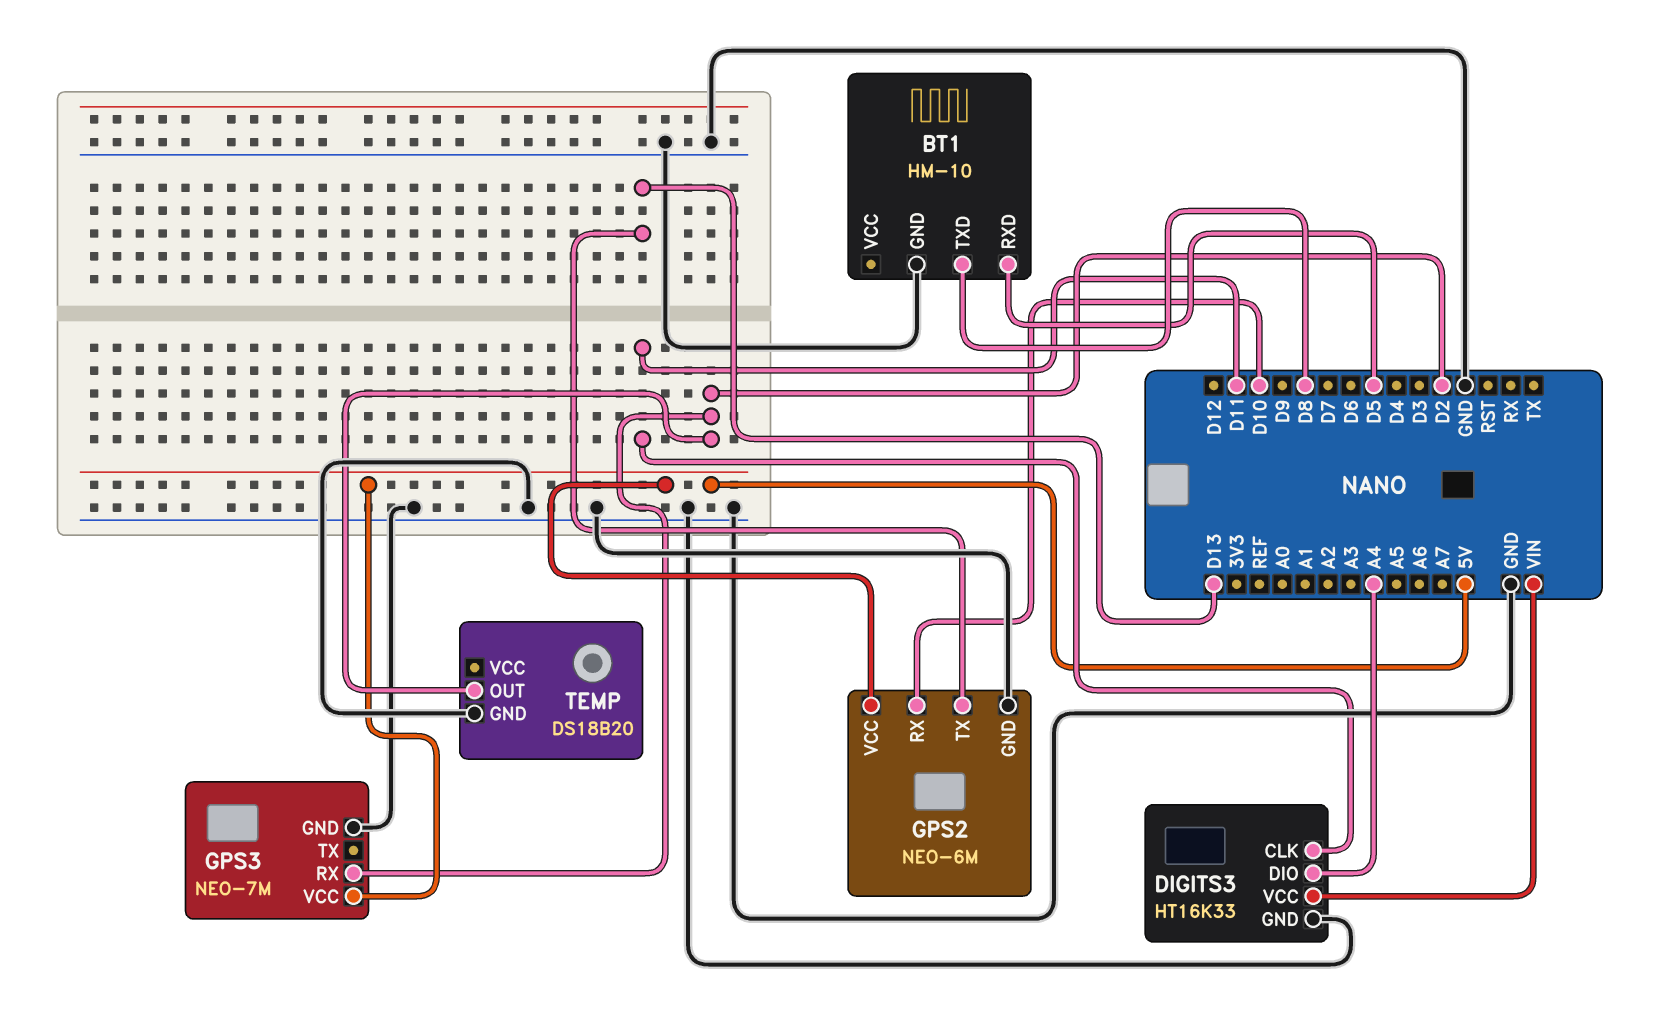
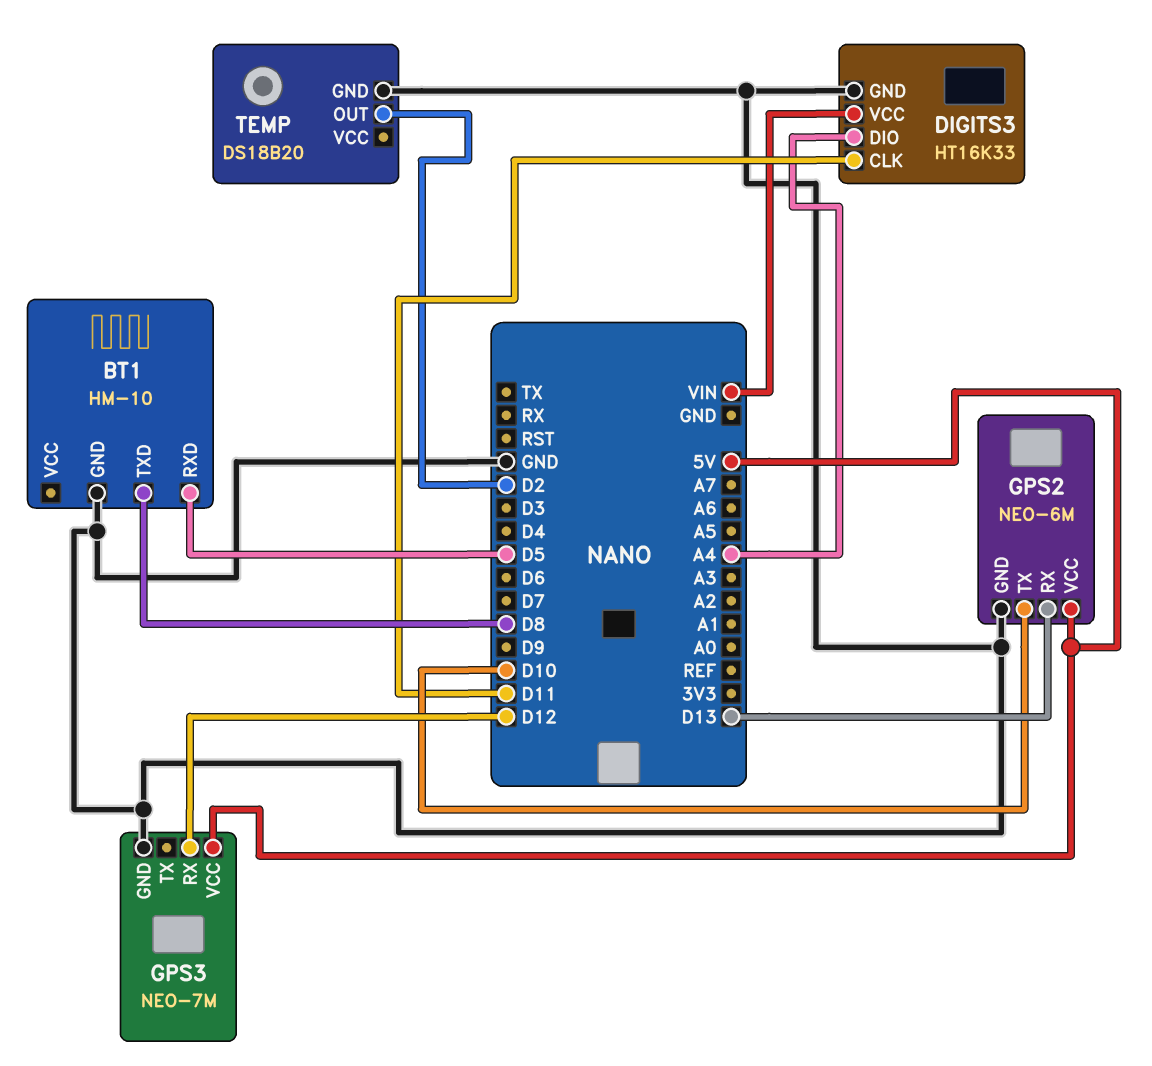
GPS2 pin RX: D10 -> D13
GPS2 pin TX: D13 -> D10
GPS3 pin RX: D2 -> D12

